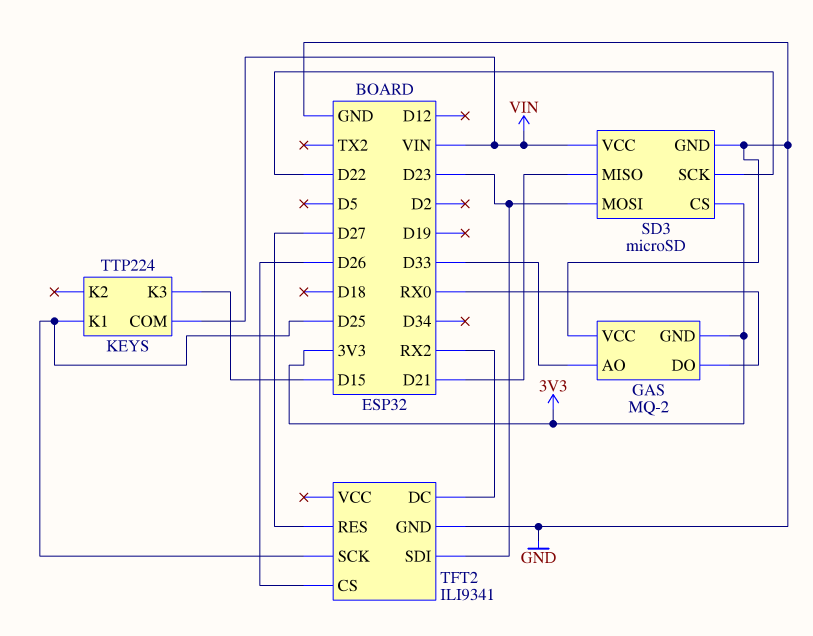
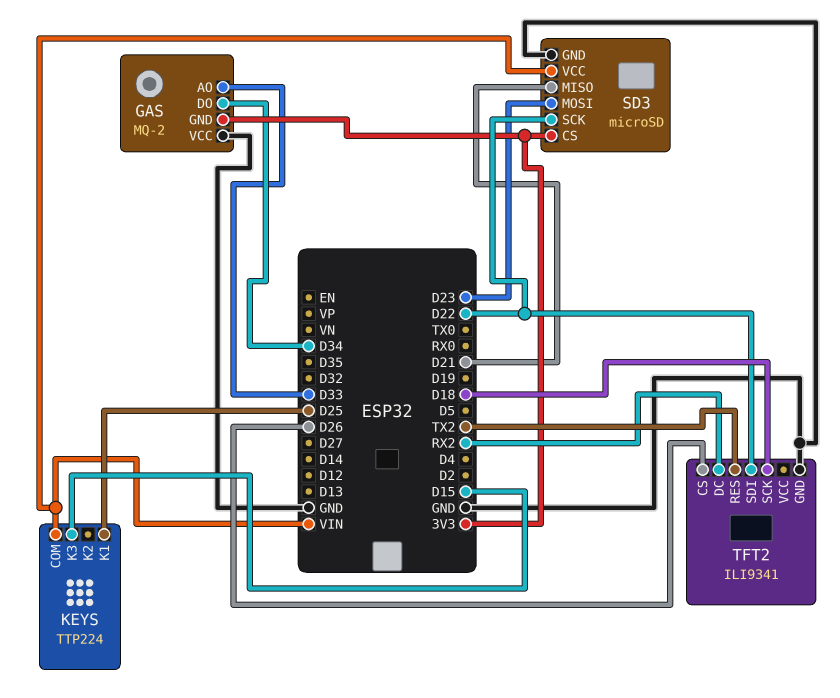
GAS pin DO: RX0 -> D34
TFT2 pin RES: D27 -> TX2
TFT2 pin SCK: D25 -> D18
TFT2 pin SDI: D23 -> D22

